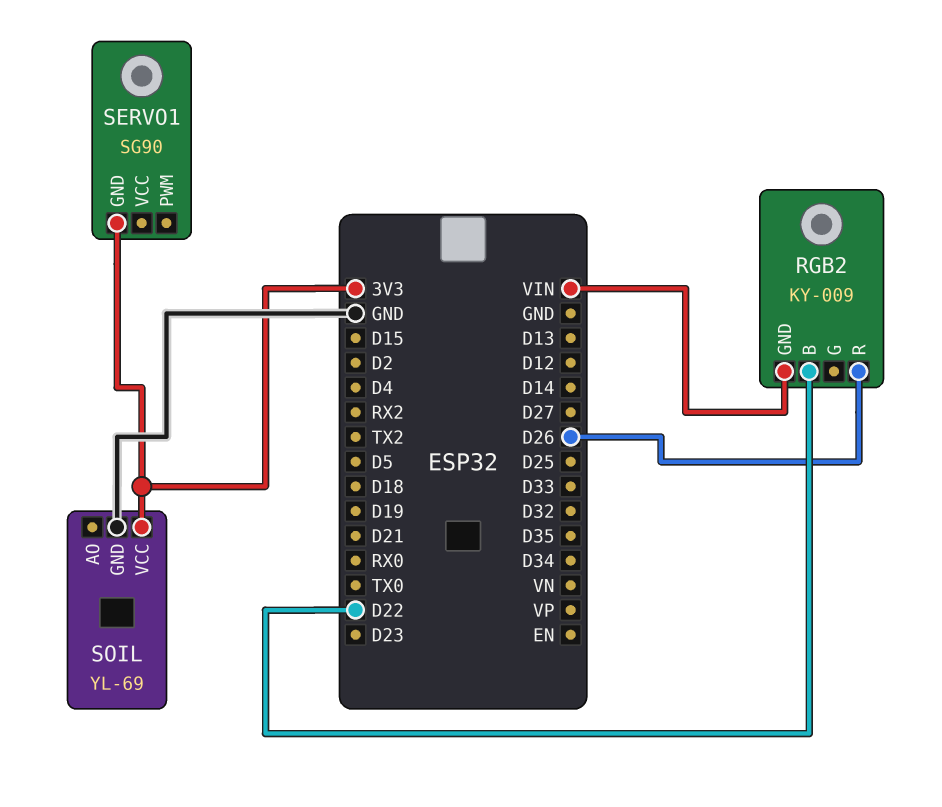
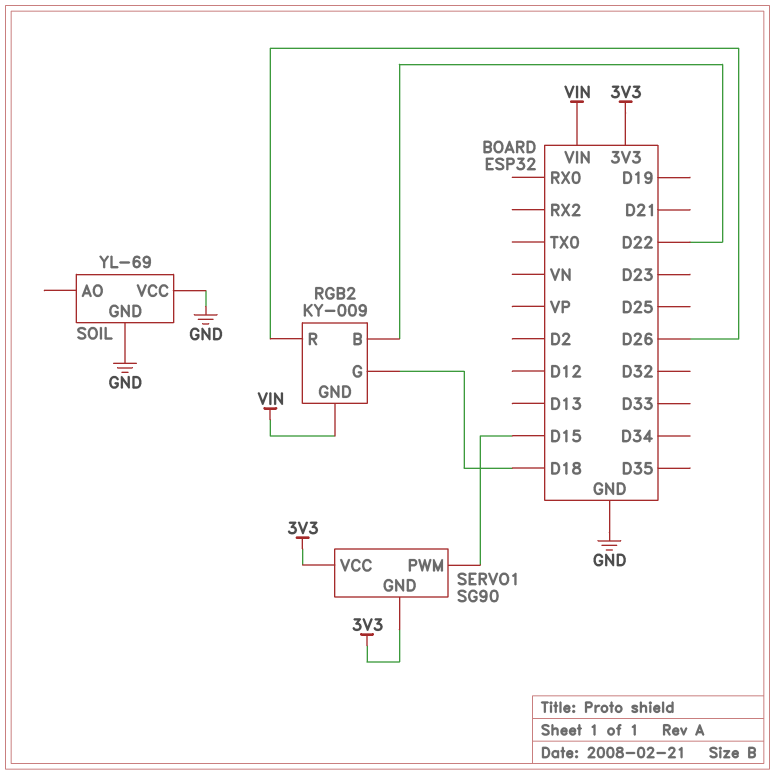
RGB2 pin G: none -> D18
SERVO1 pin PWM: none -> D15
SERVO1 pin VCC: none -> 3V3
SOIL pin VCC: 3V3 -> GND

